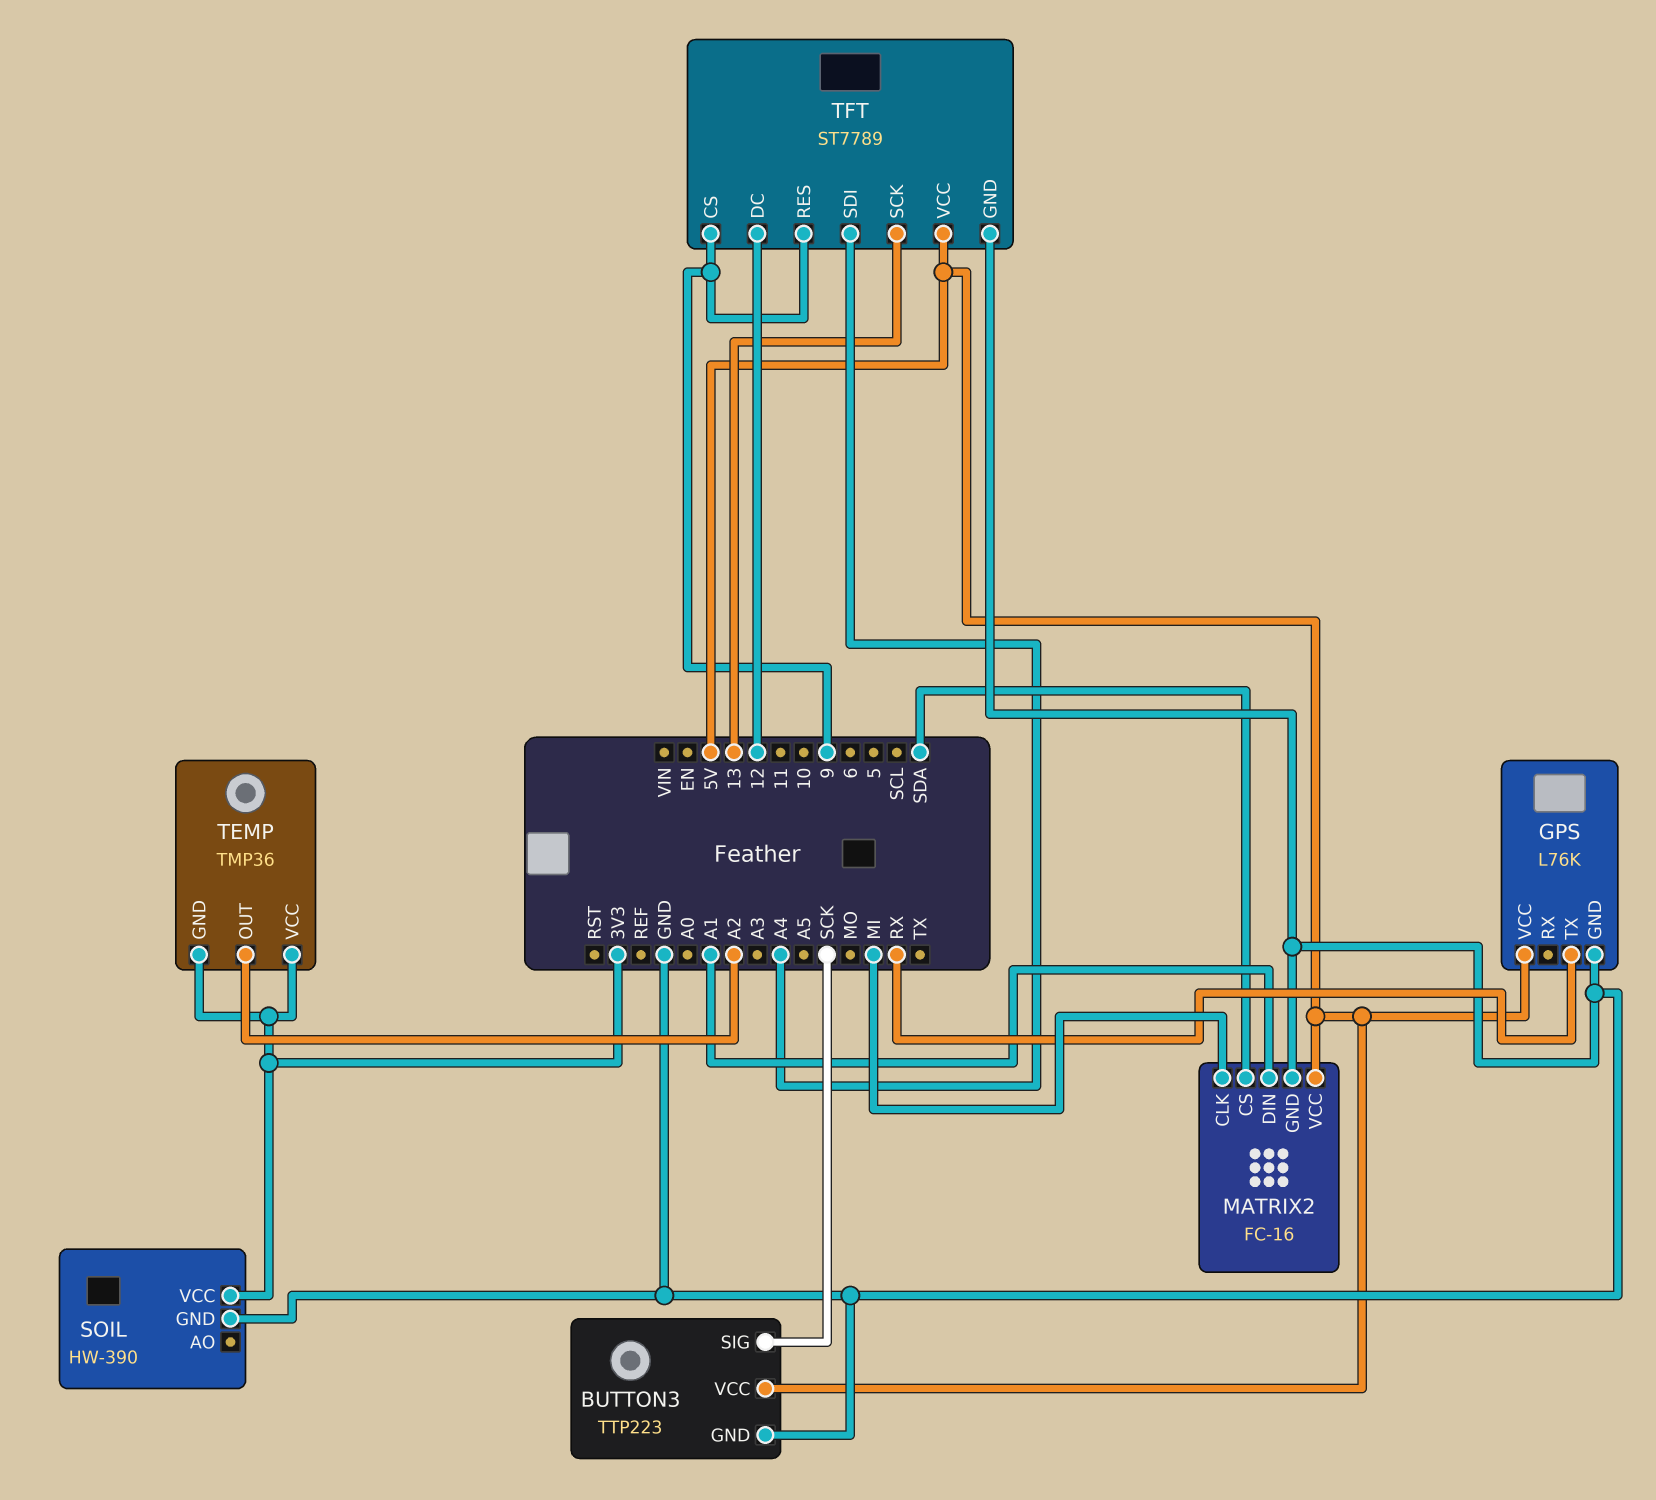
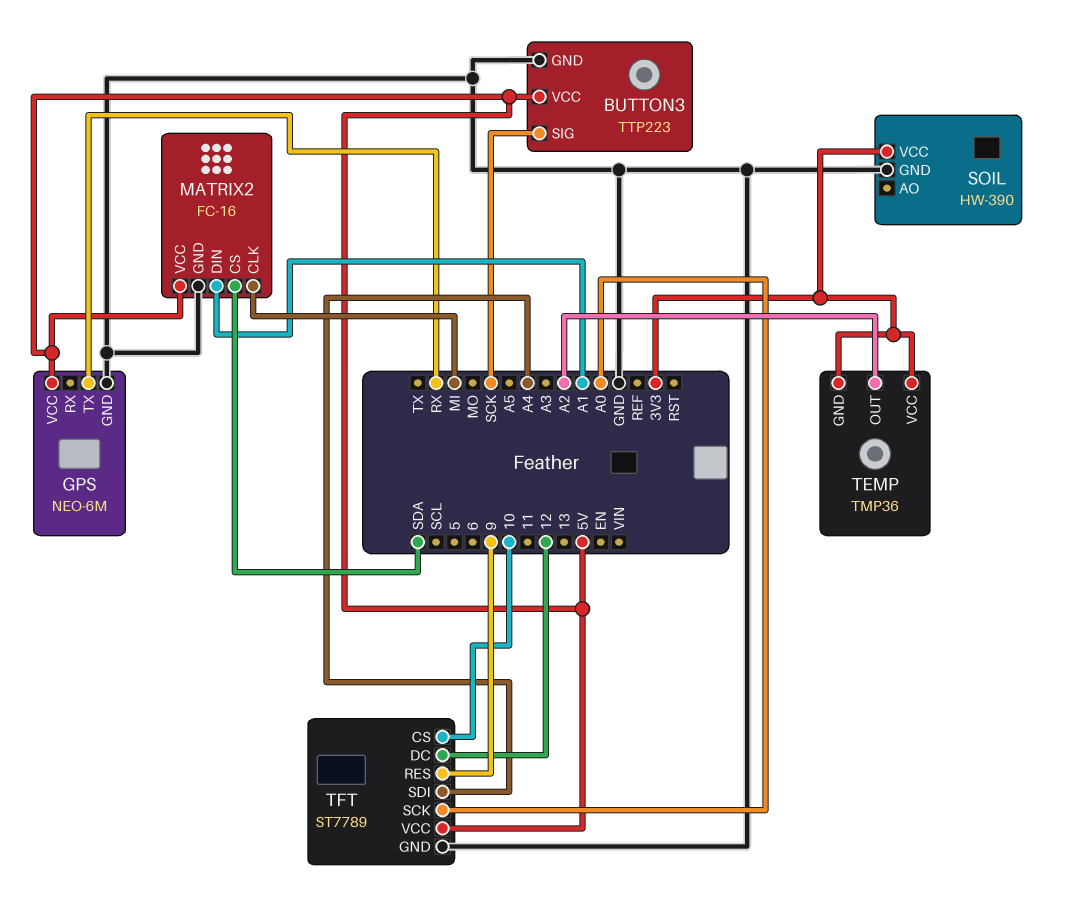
GPS: L76K -> NEO-6M
TFT pin CS: 9 -> 10
TFT pin SCK: 13 -> A0

